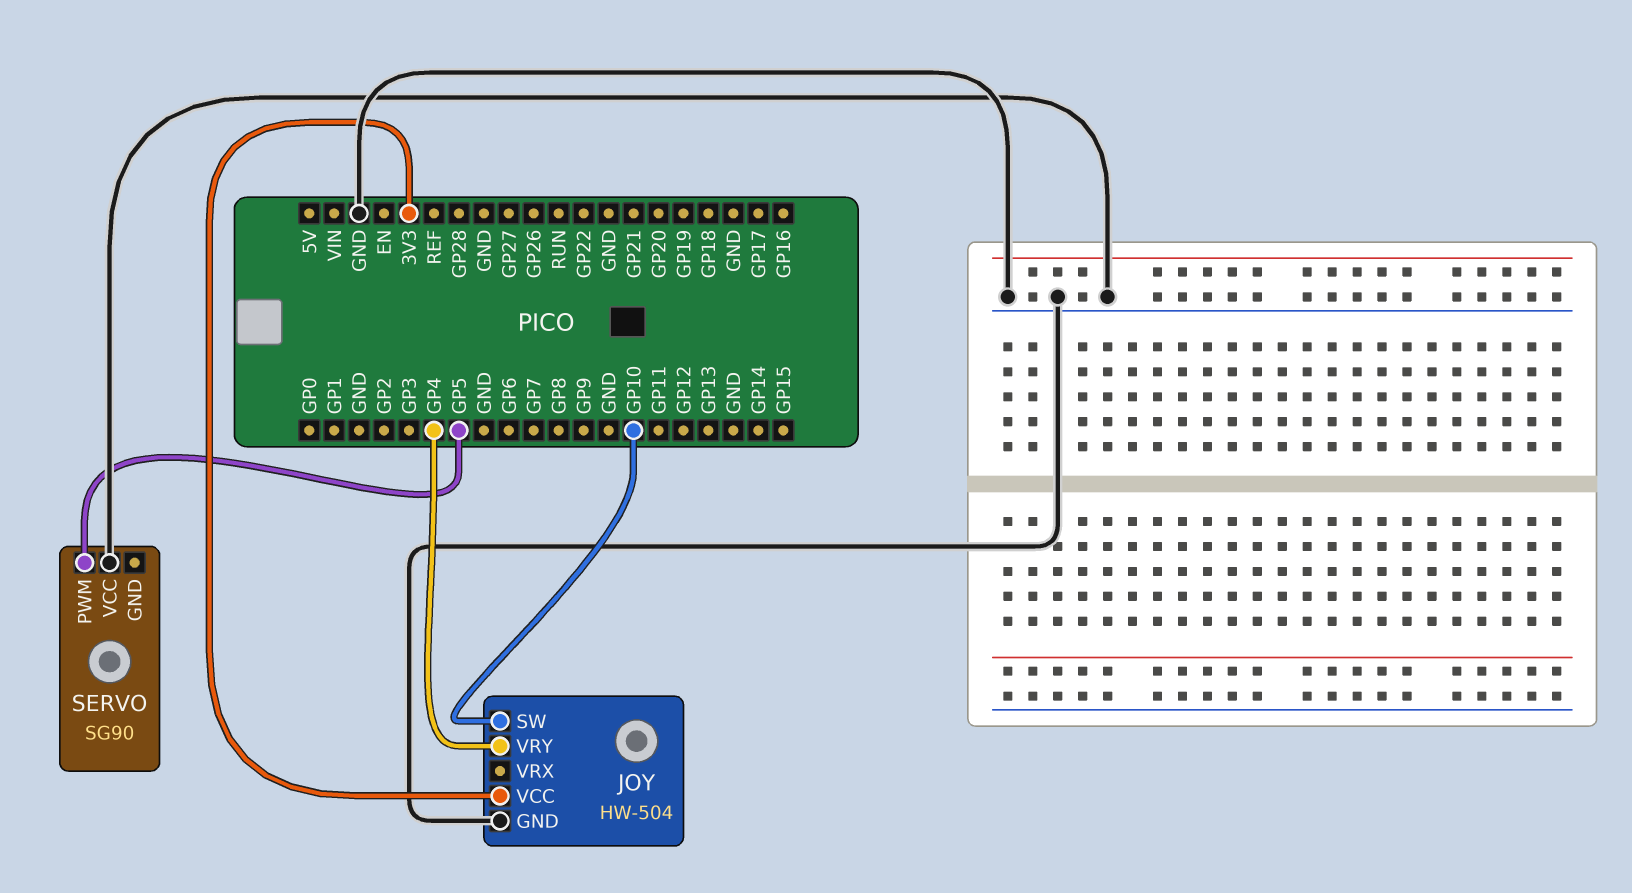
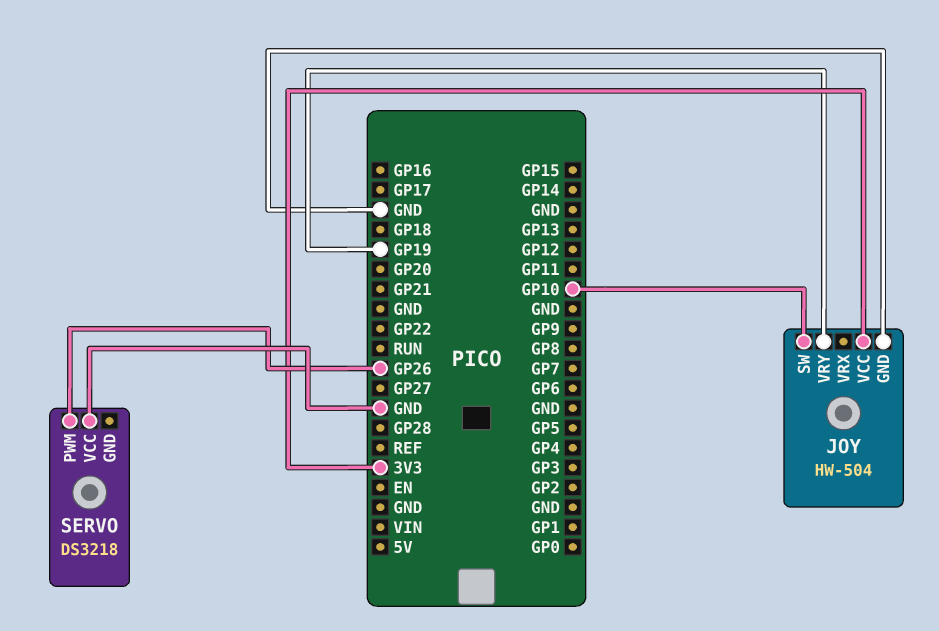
JOY pin VRY: GP4 -> GP19
SERVO: SG90 -> DS3218
SERVO pin PWM: GP5 -> GP26

